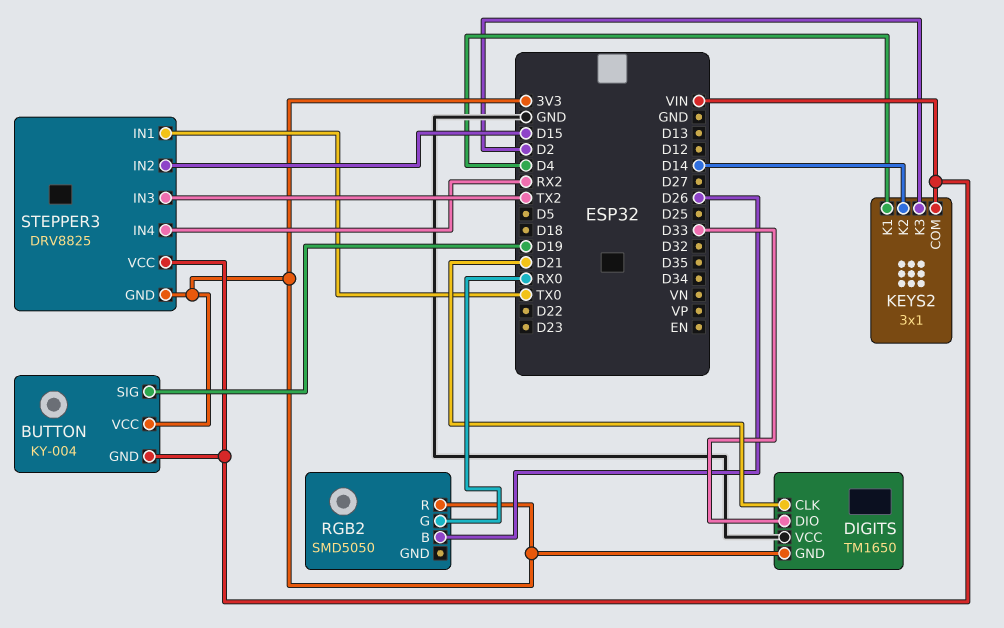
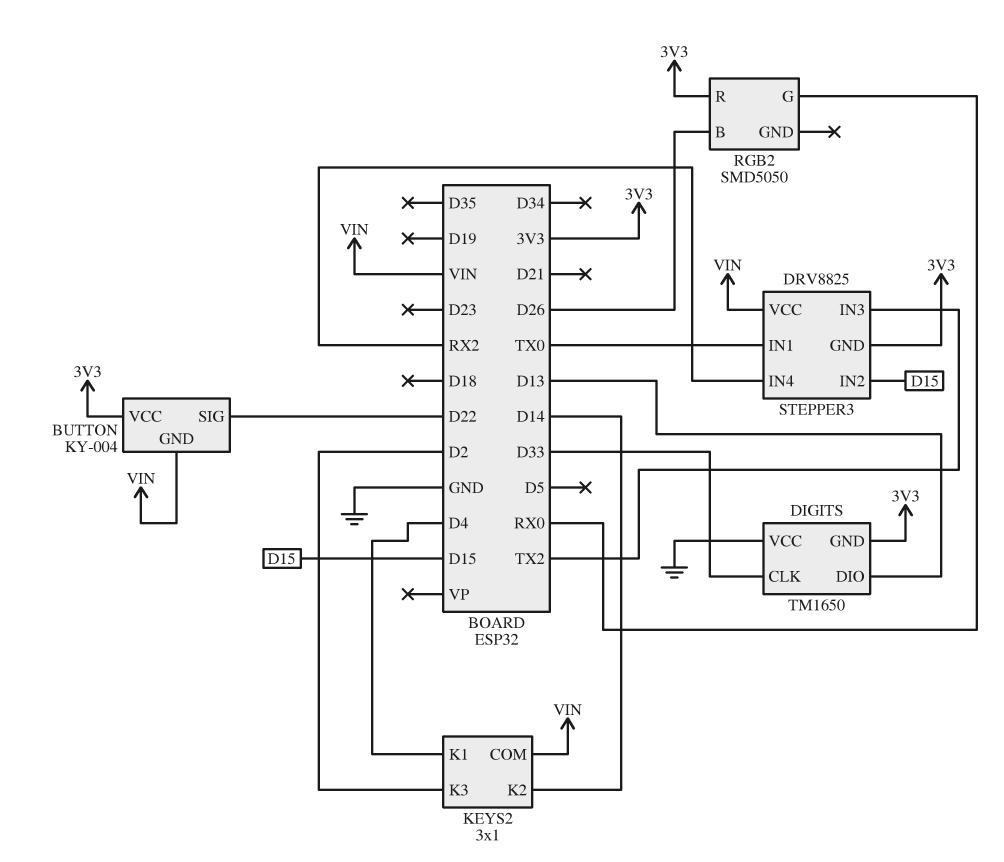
BUTTON pin SIG: D19 -> D22
DIGITS pin CLK: D21 -> D33
DIGITS pin DIO: D33 -> D13

